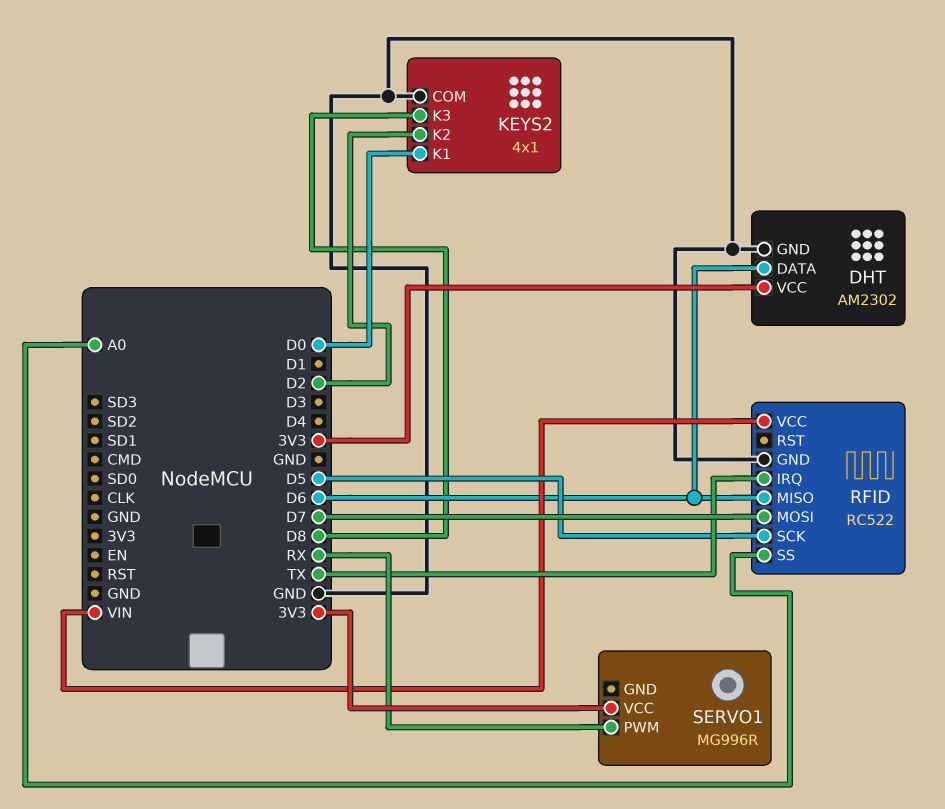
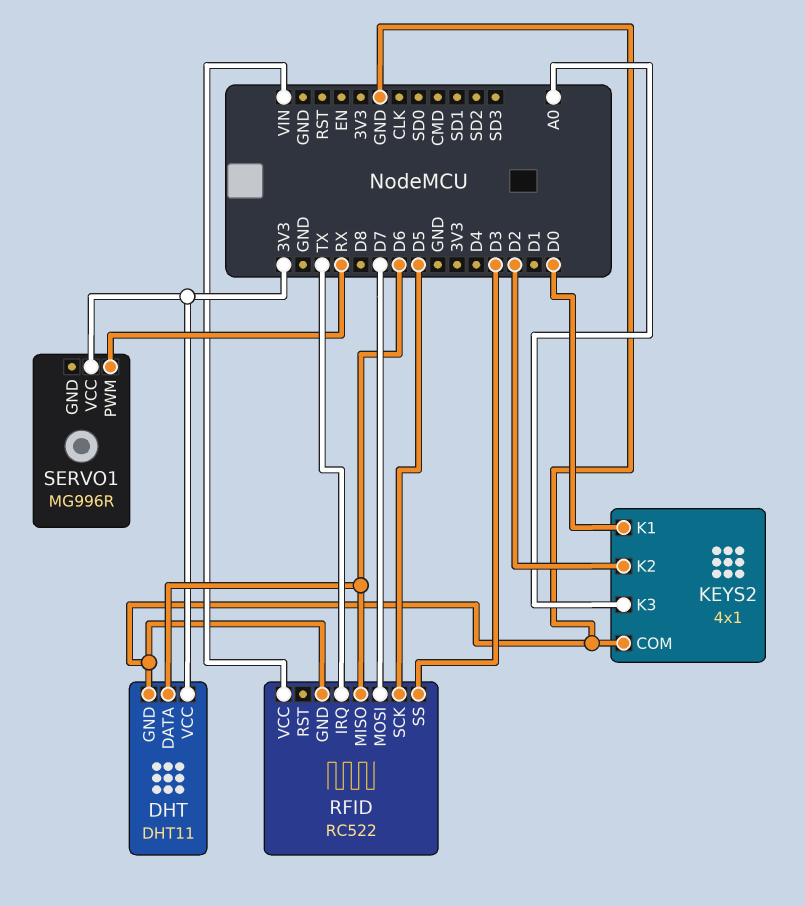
DHT: AM2302 -> DHT11
KEYS2 pin K3: D8 -> A0
RFID pin SS: A0 -> D3

